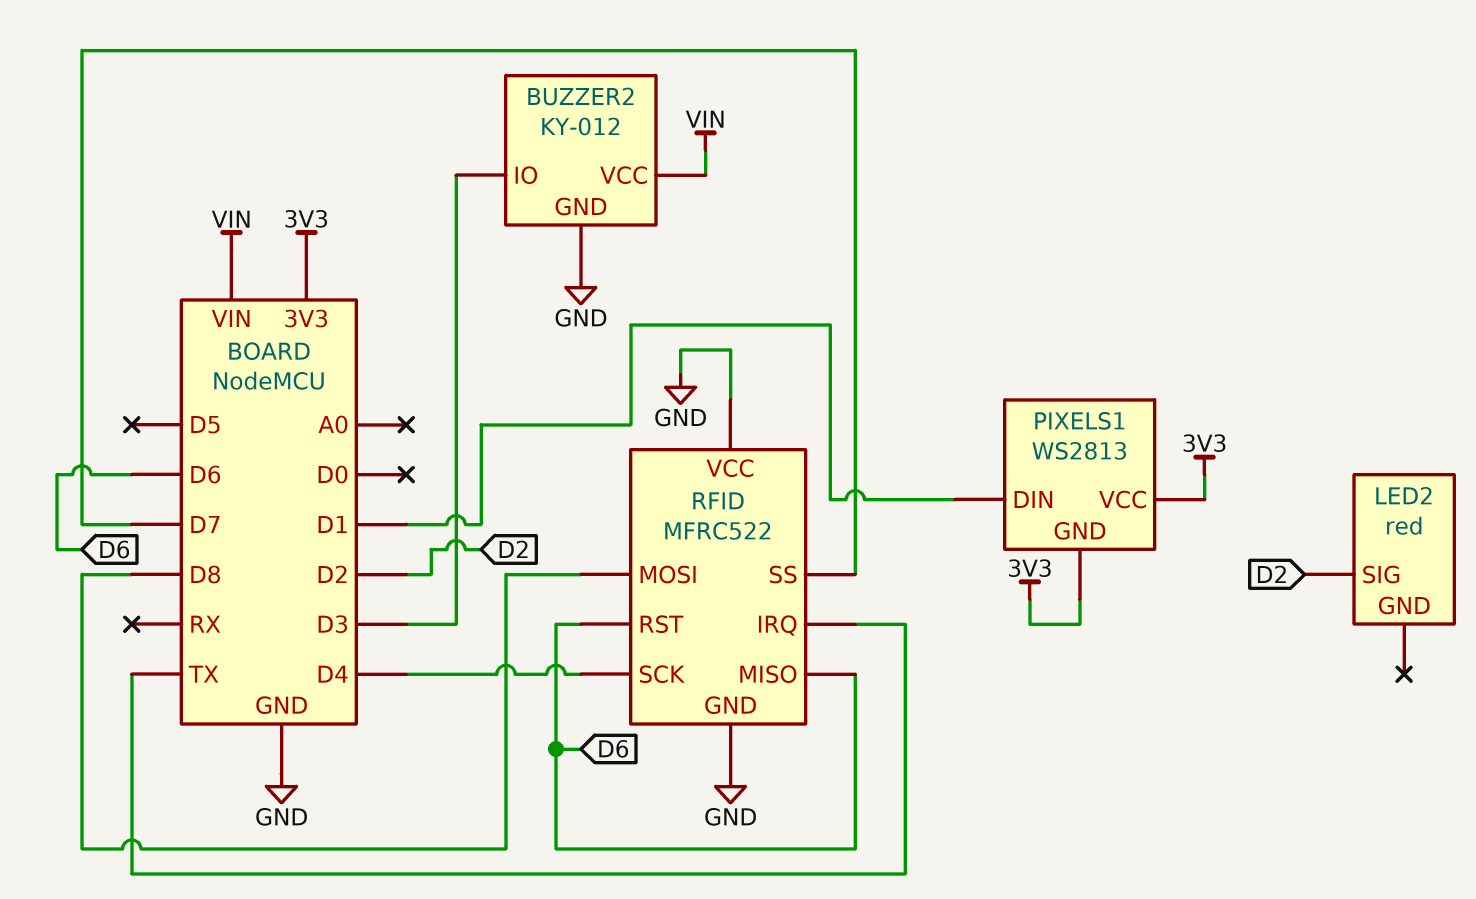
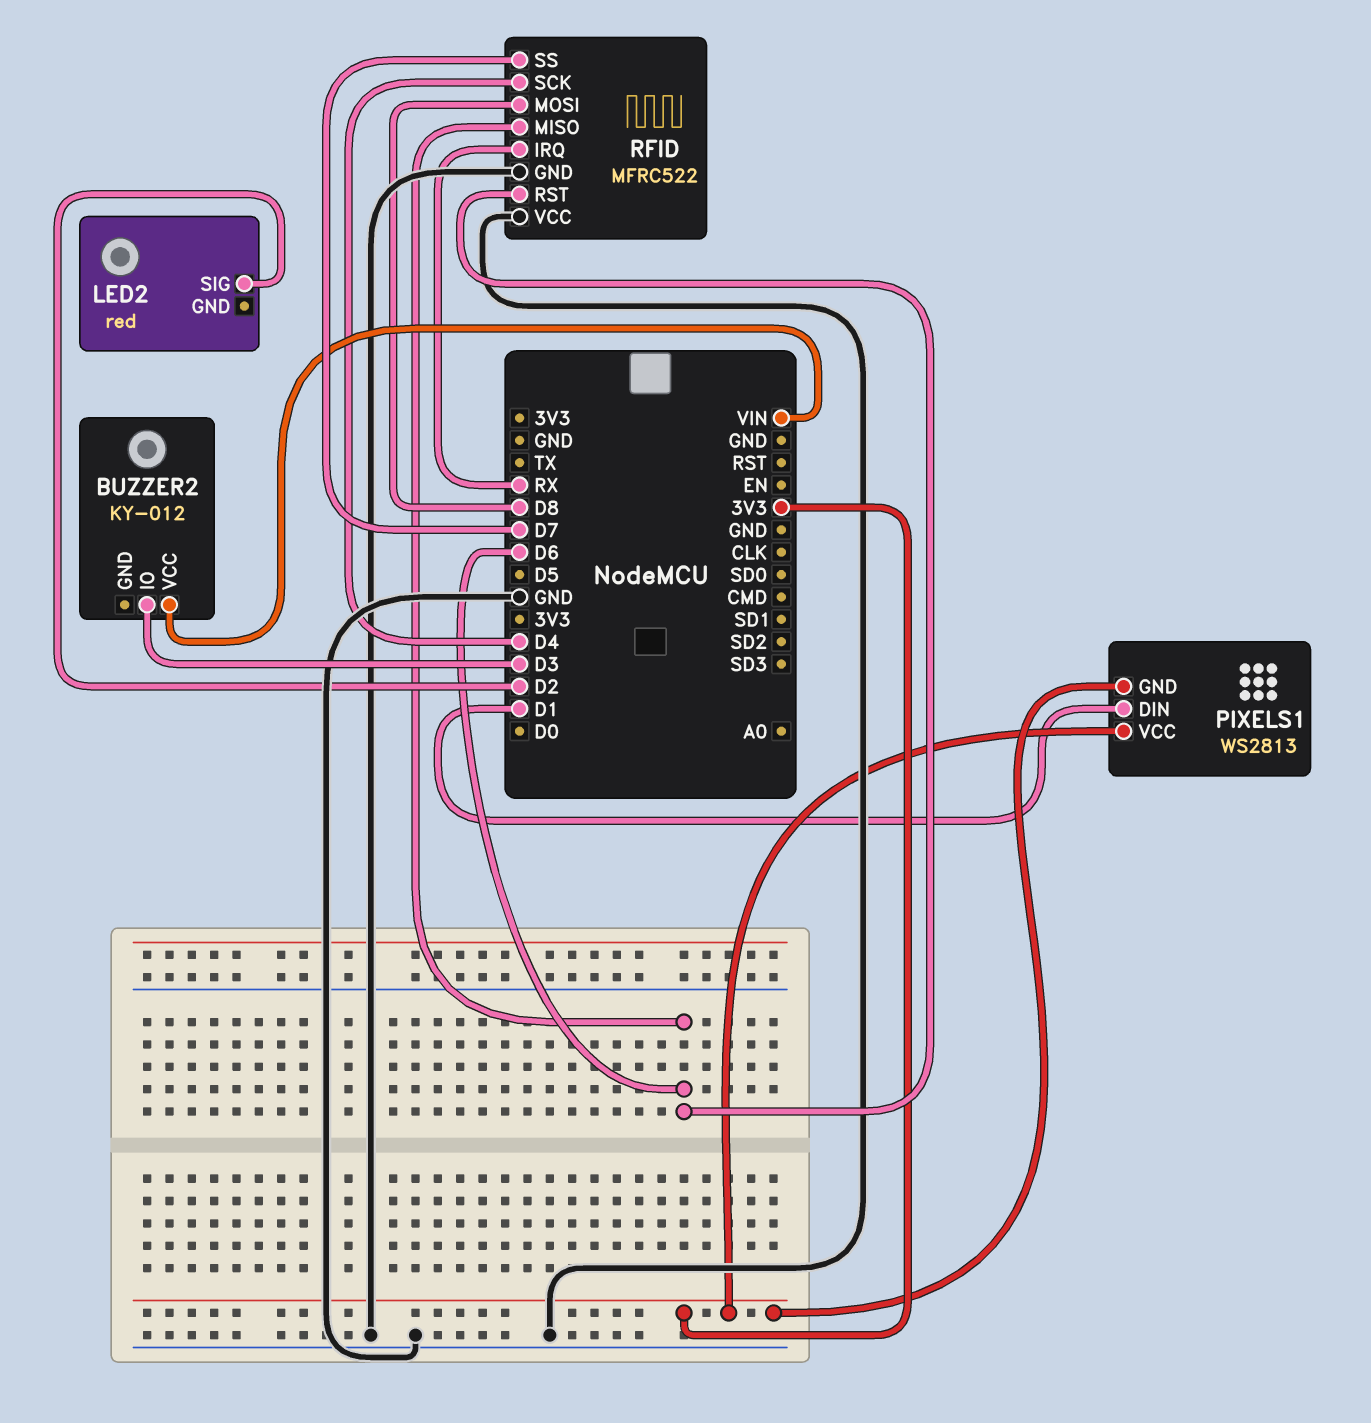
BUZZER2 pin GND: GND -> none
RFID pin IRQ: TX -> RX

